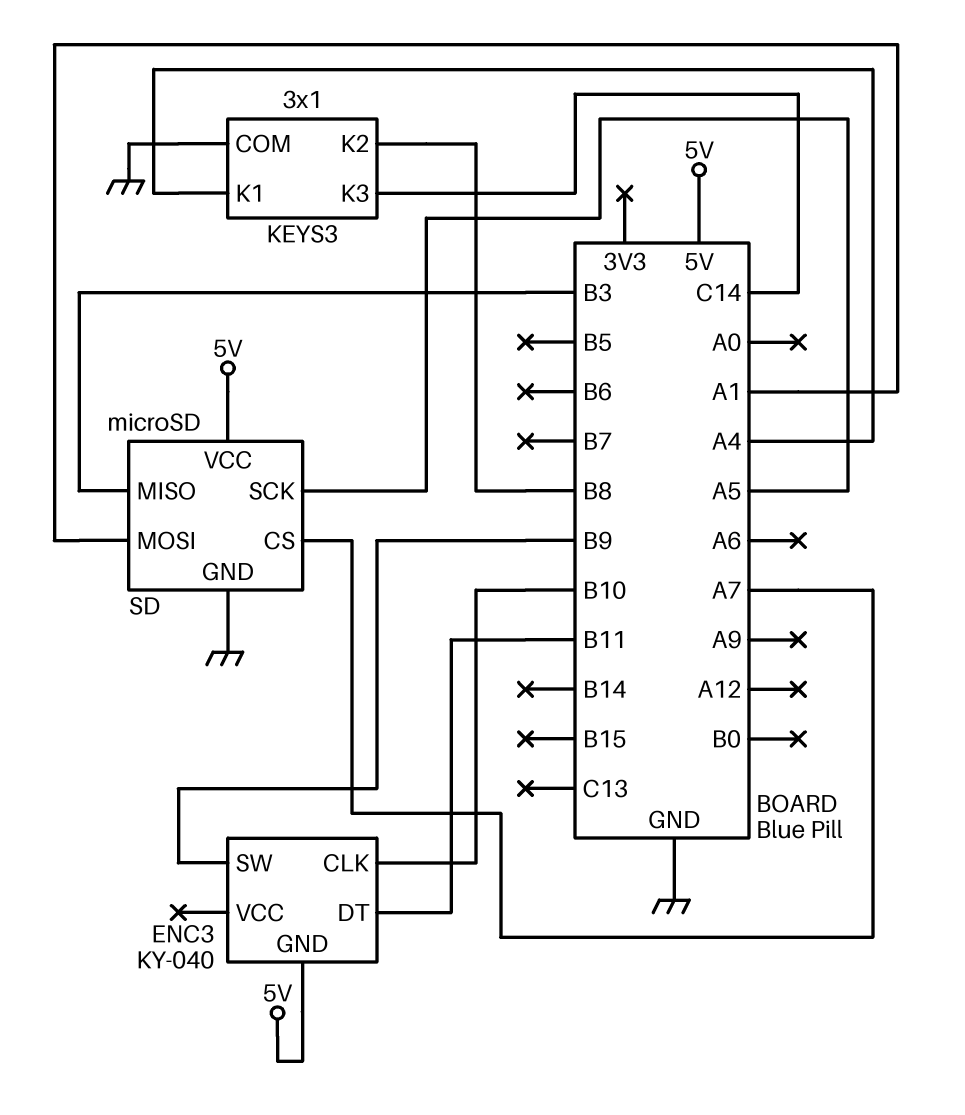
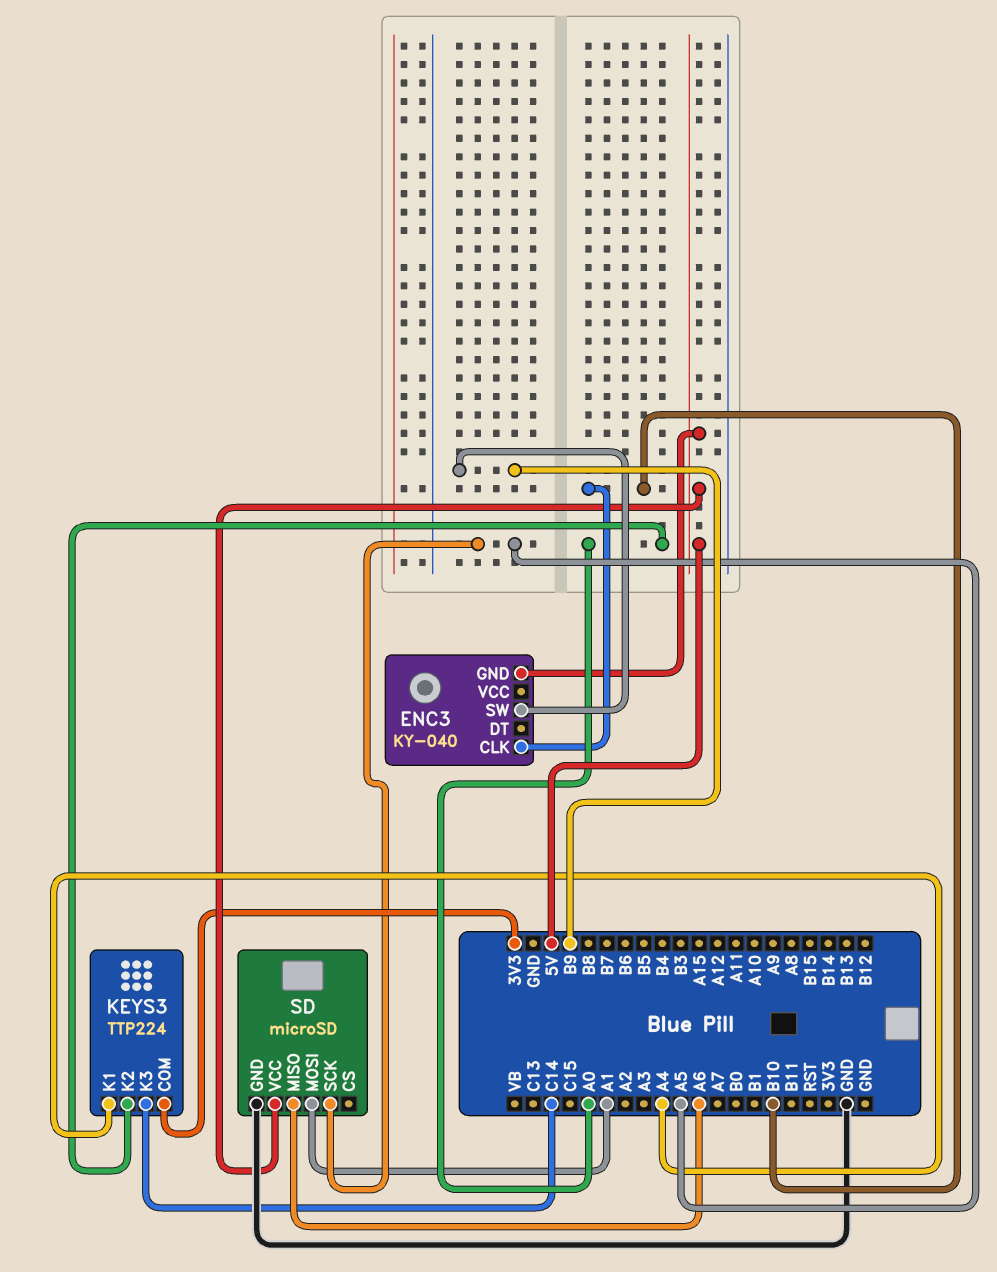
ENC3 pin DT: B11 -> none
KEYS3: 3x1 -> TTP224
KEYS3 pin COM: GND -> 3V3
KEYS3 pin K2: B8 -> A0
SD pin CS: A7 -> none
SD pin MISO: B3 -> A6

